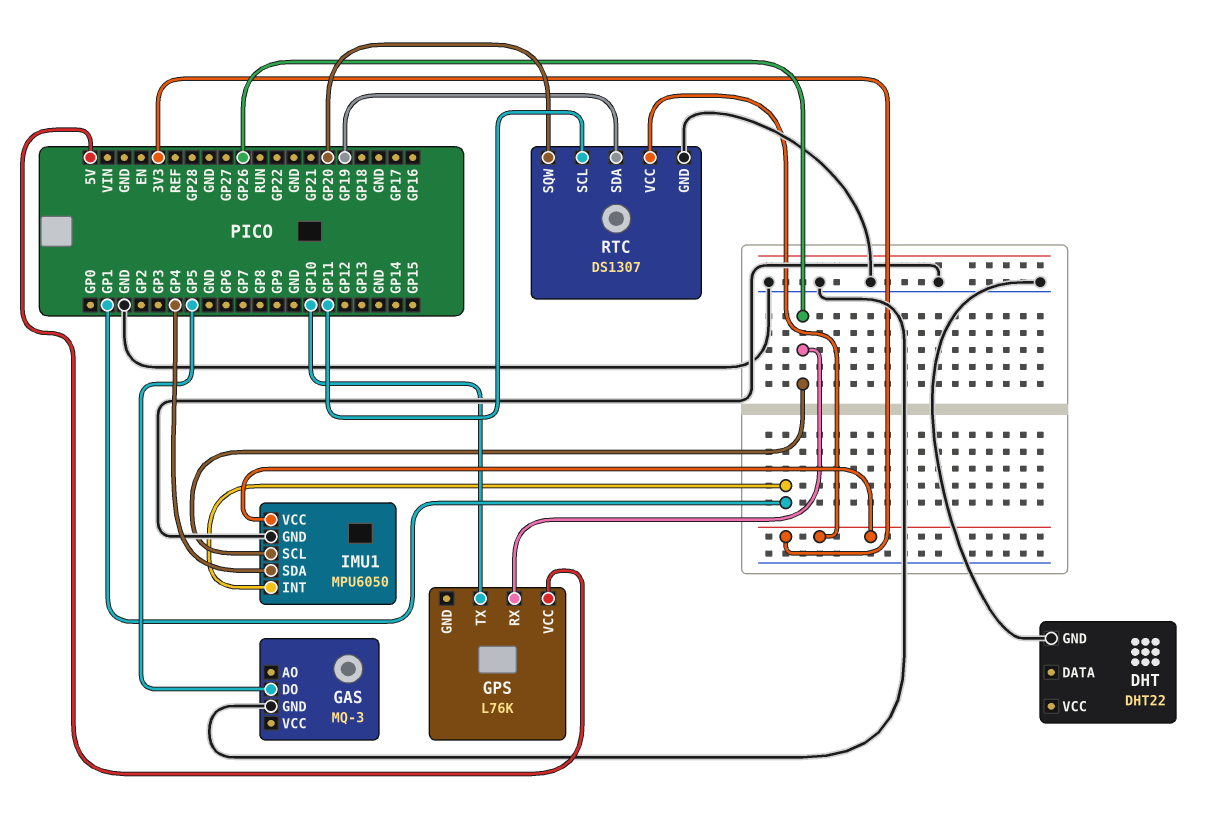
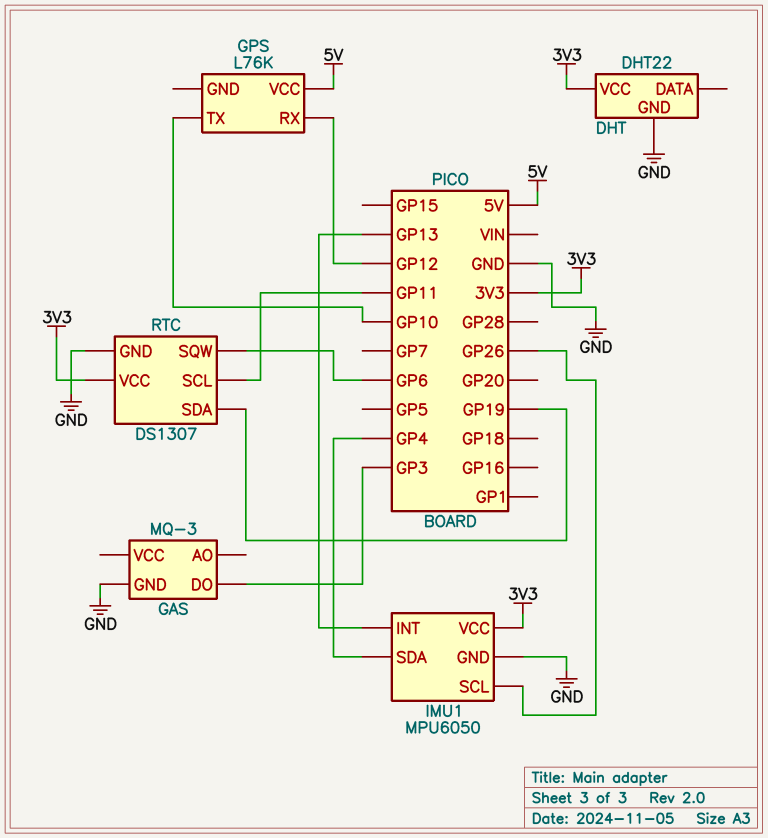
DHT pin VCC: none -> 3V3
GAS pin DO: GP5 -> GP3
GPS pin RX: GP26 -> GP12
IMU1 pin INT: GP1 -> GP13
RTC pin SQW: GP20 -> GP6

